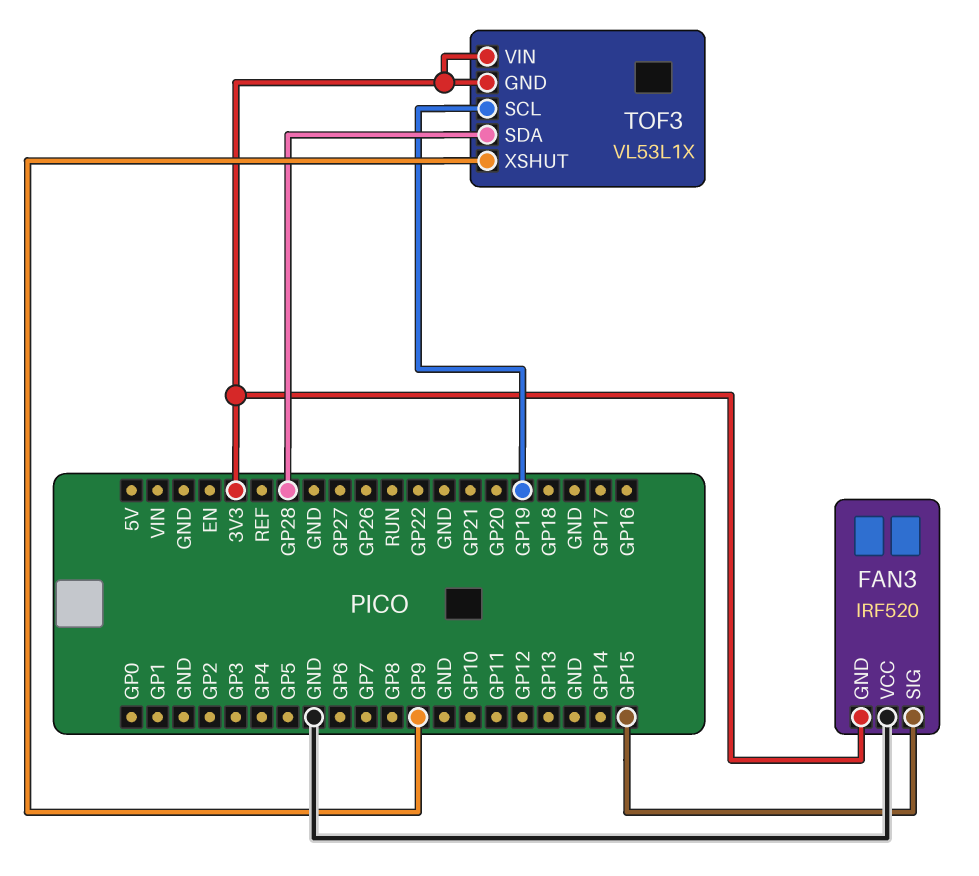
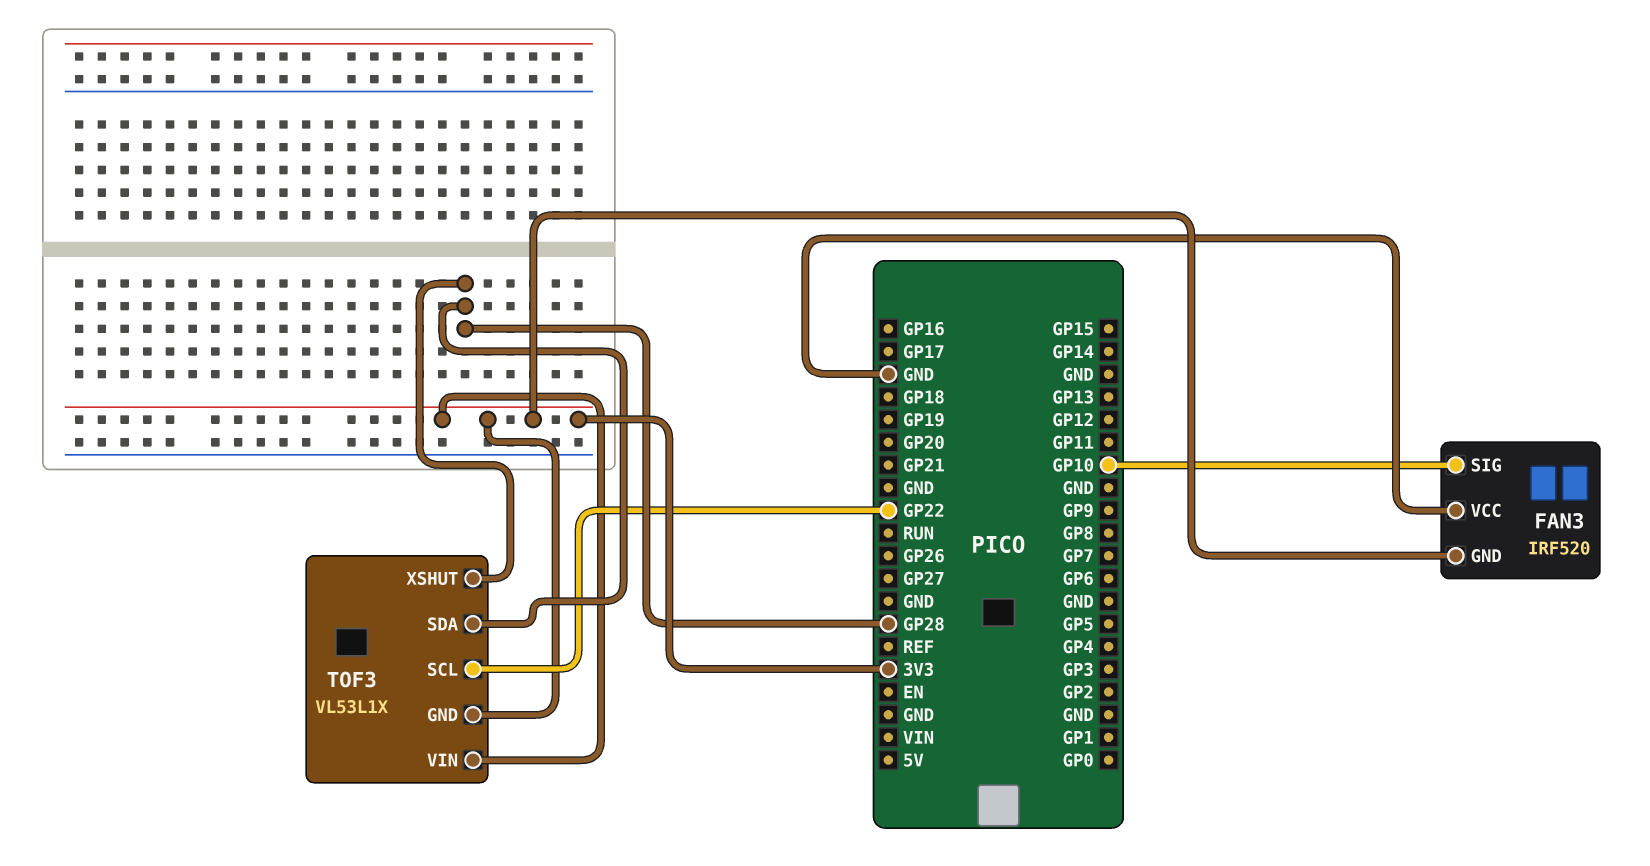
FAN3 pin SIG: GP15 -> GP10
TOF3 pin SCL: GP19 -> GP22
TOF3 pin XSHUT: GP9 -> GP28

